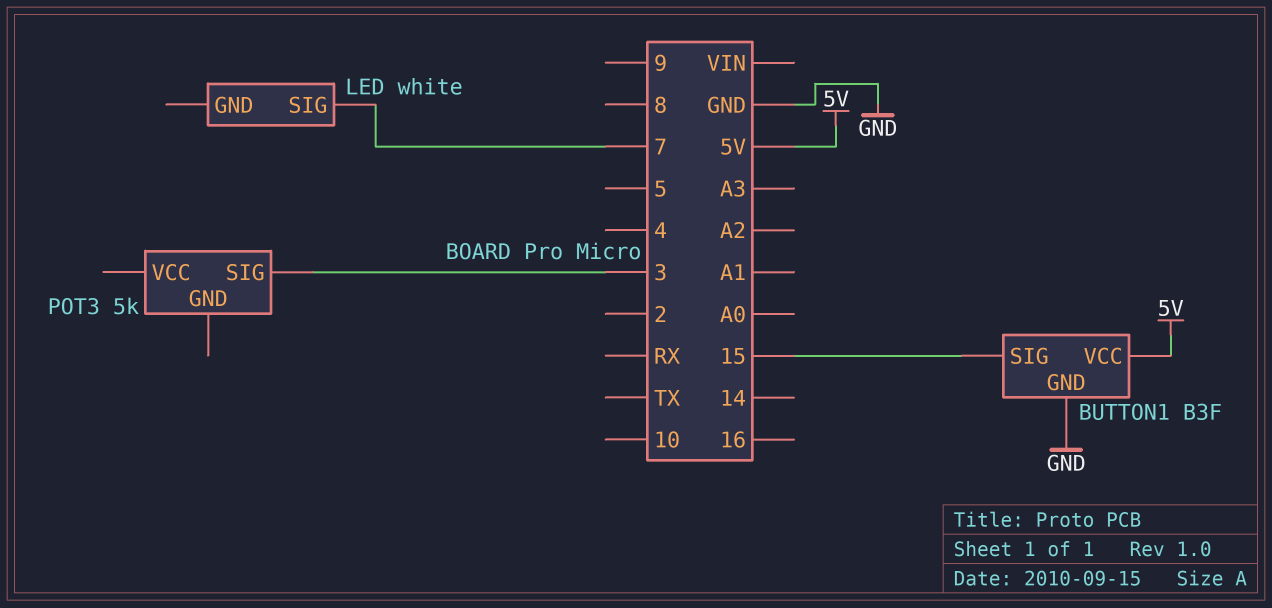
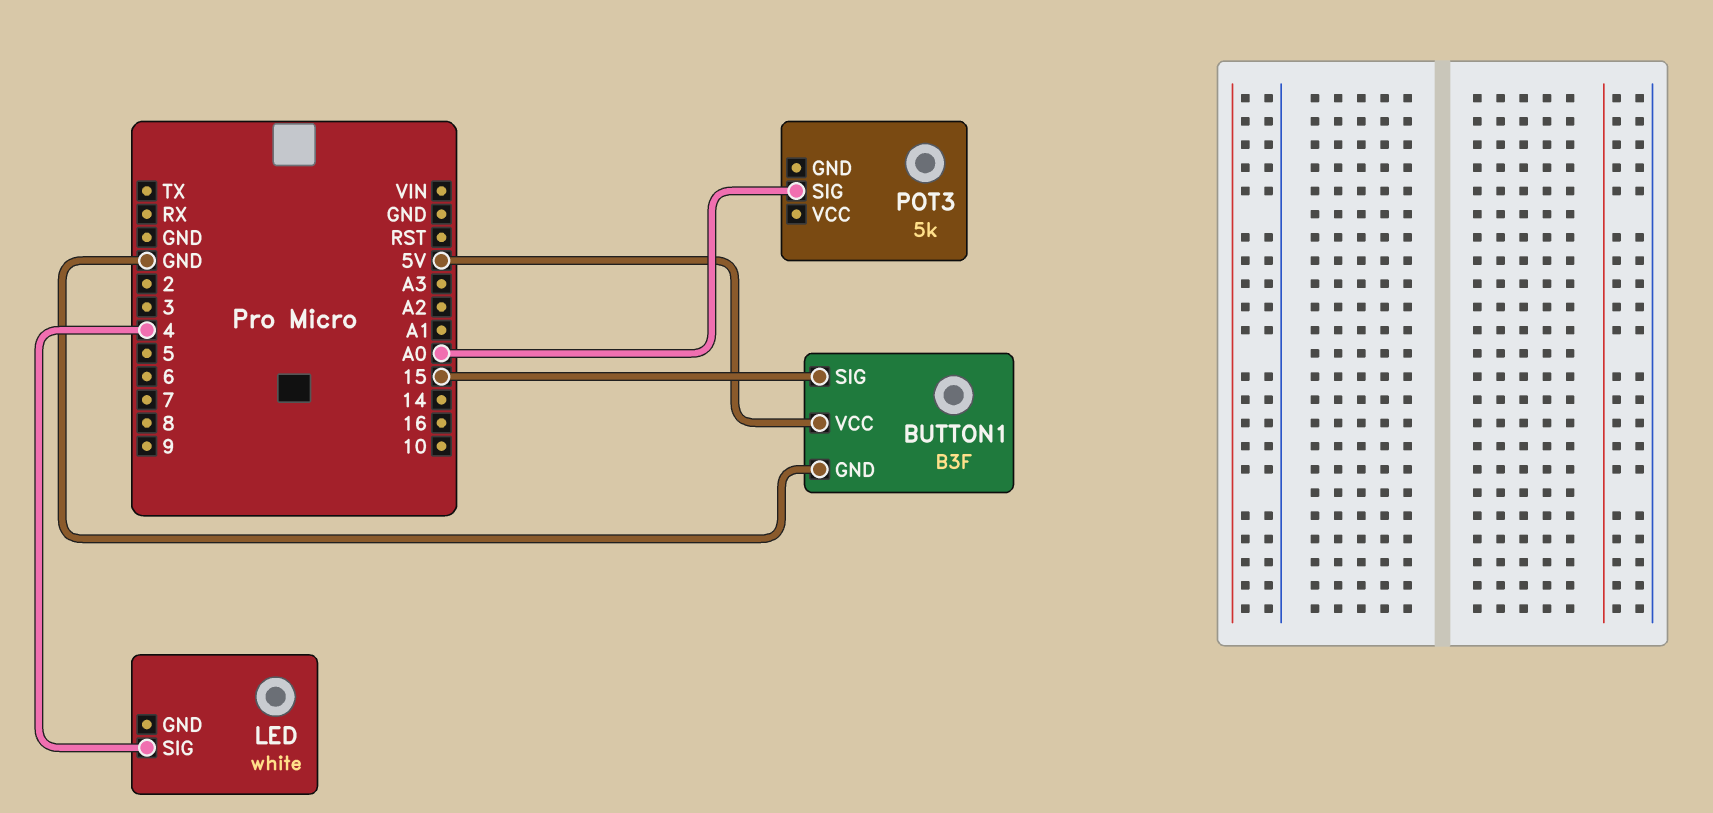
LED pin SIG: 7 -> 4
POT3 pin SIG: 3 -> A0

